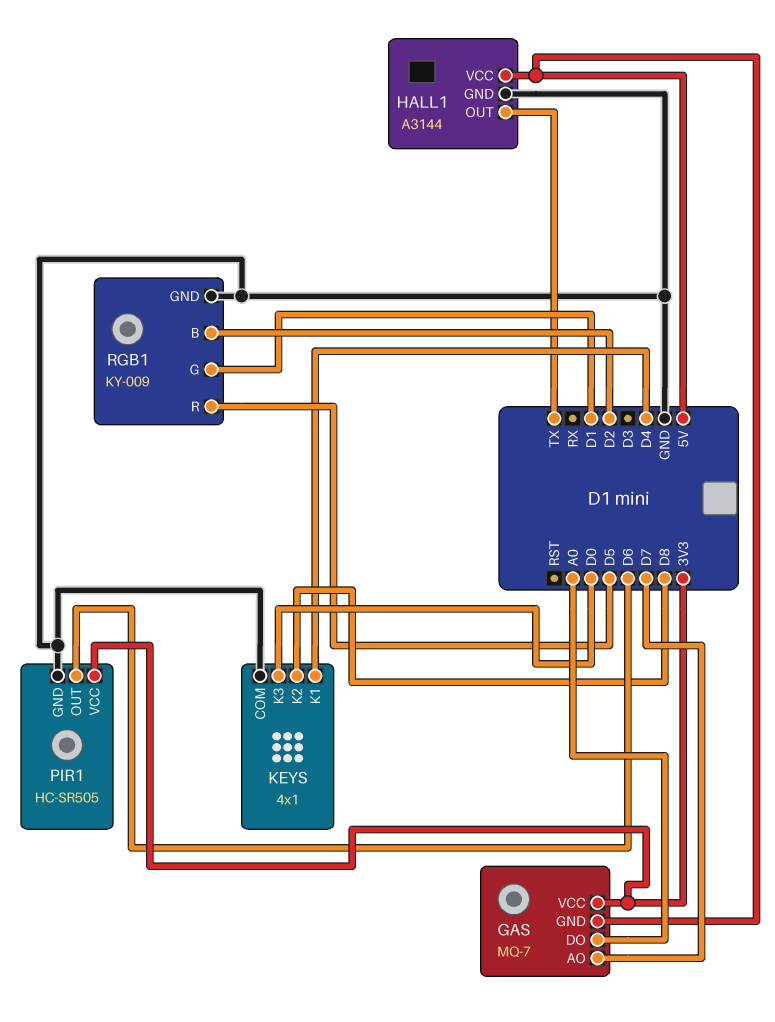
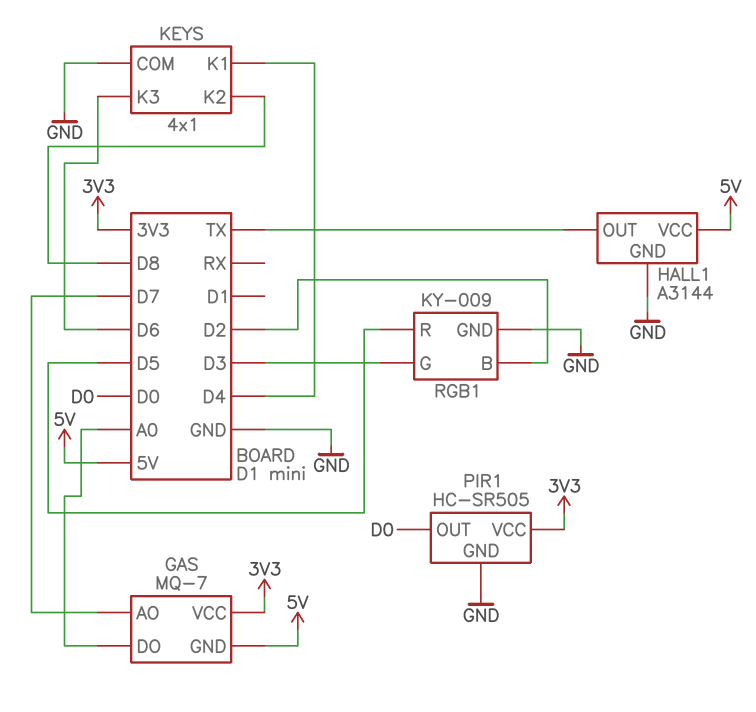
KEYS pin K3: D0 -> D6
PIR1 pin OUT: D6 -> D0
RGB1 pin G: D1 -> D3

